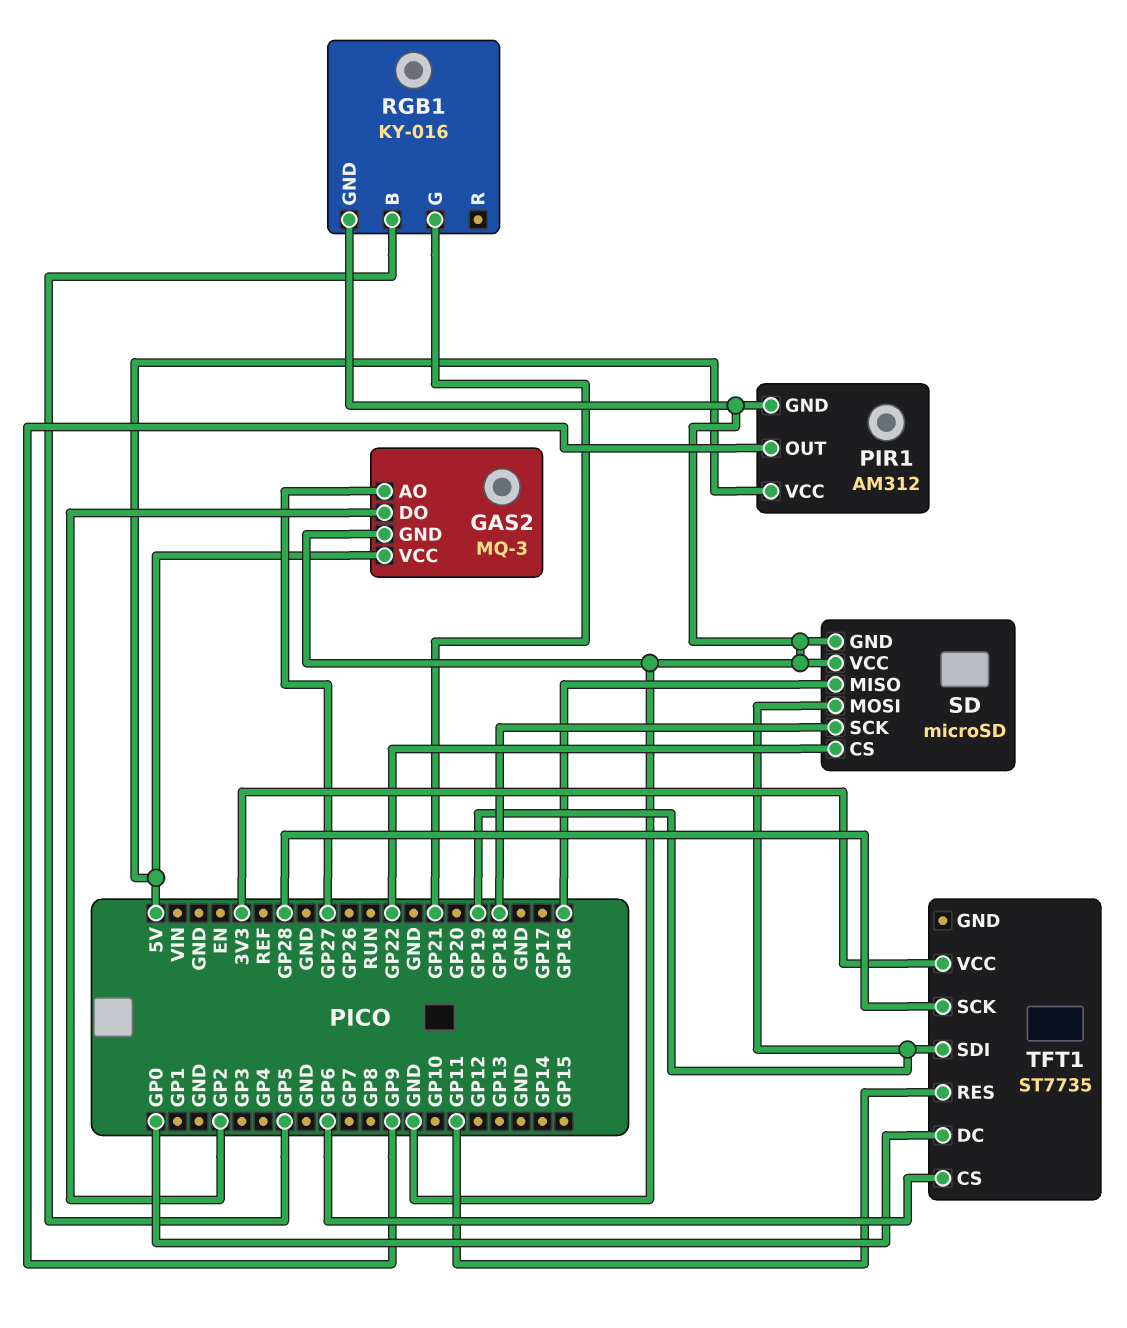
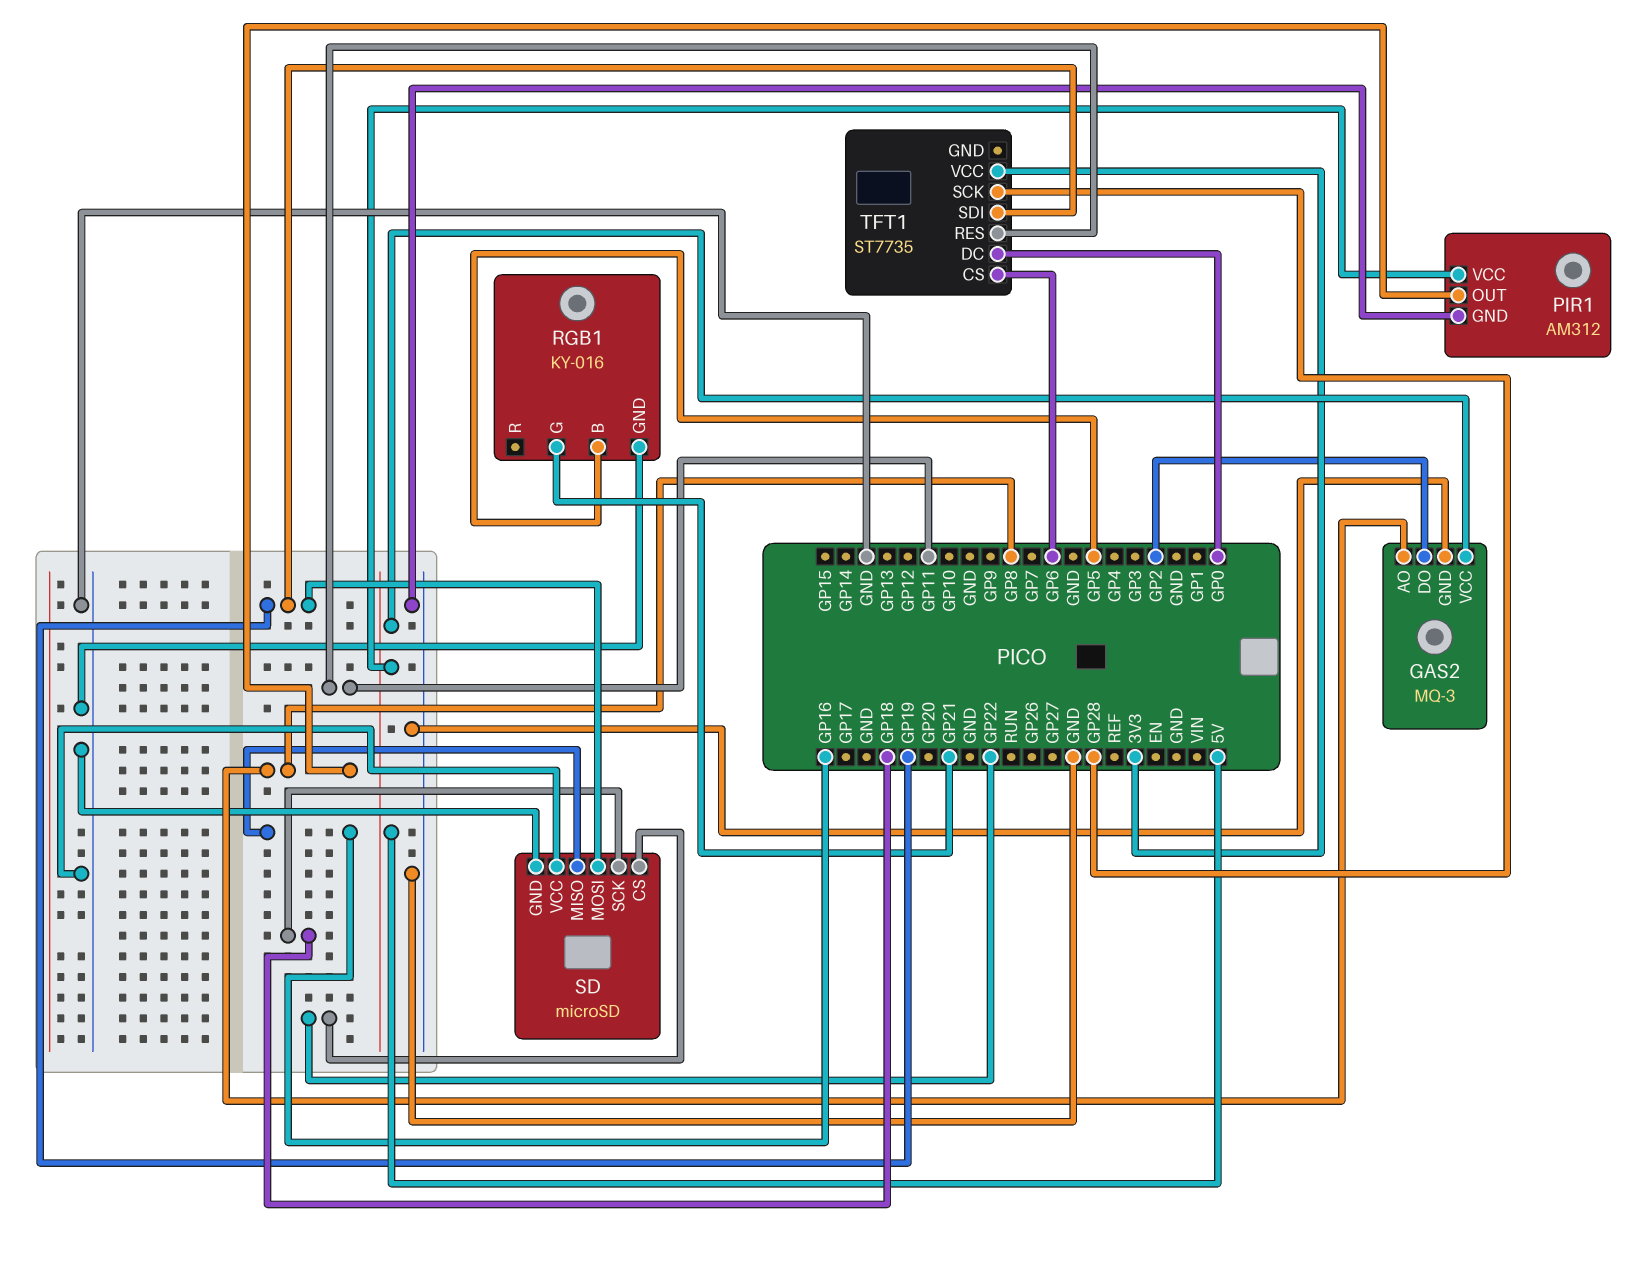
GAS2 pin AO: GP27 -> GP8
PIR1 pin OUT: GP9 -> GP8

